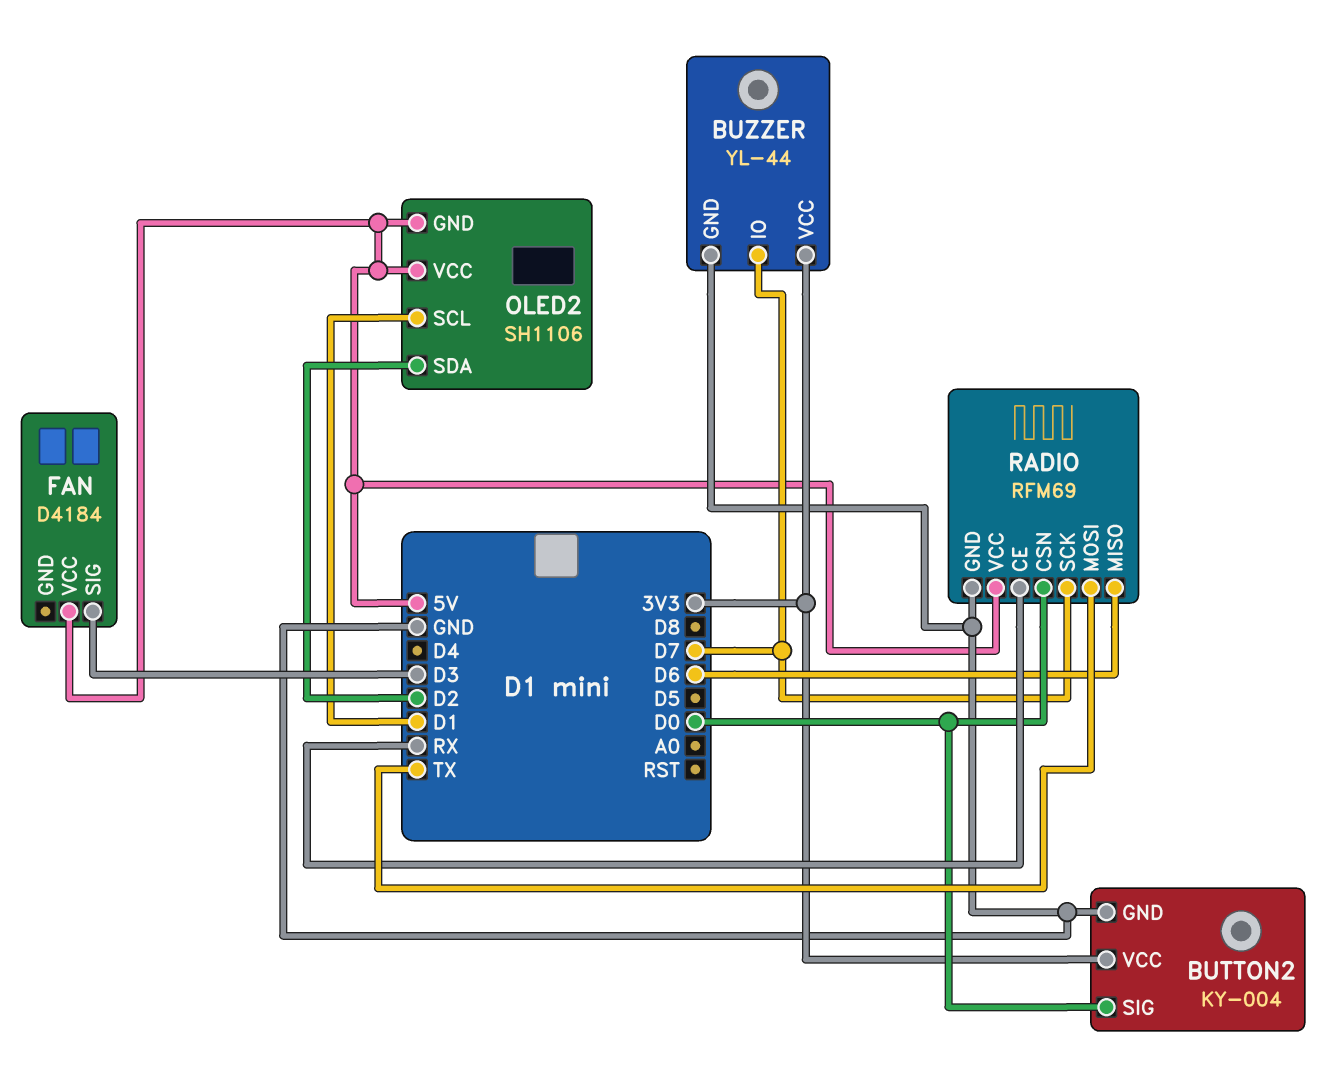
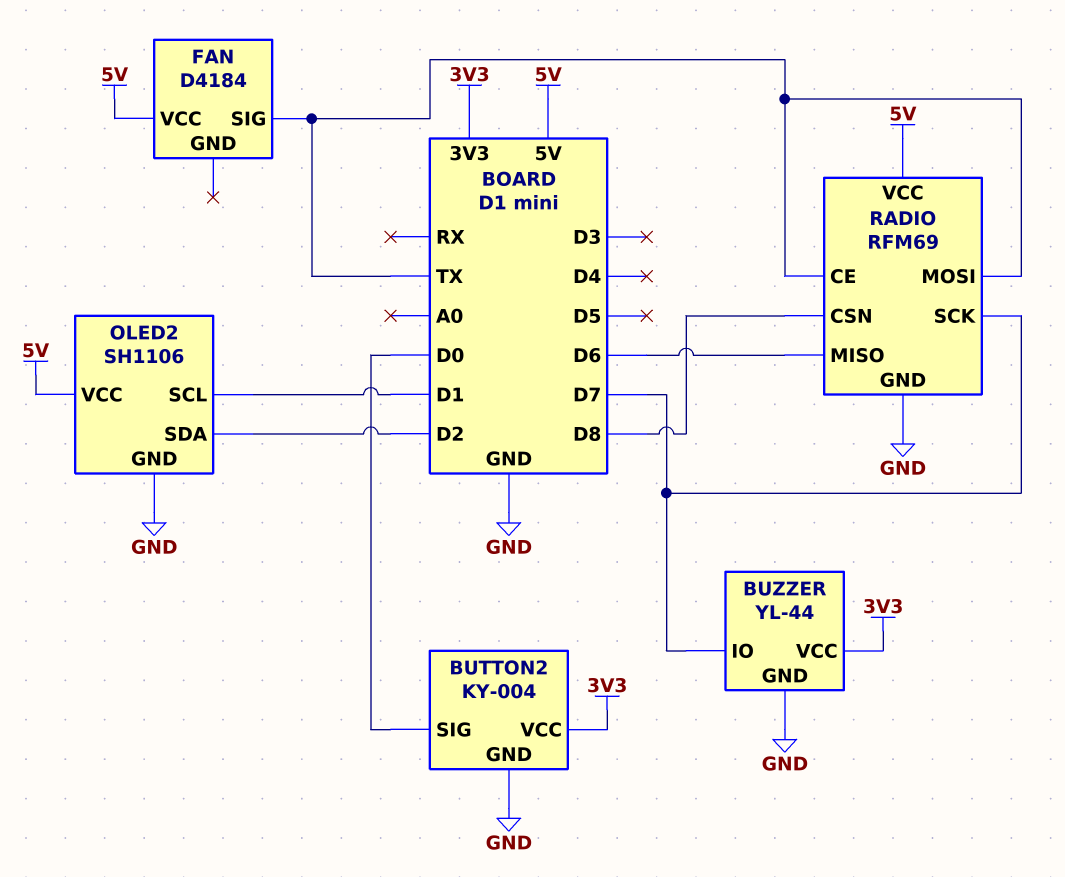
FAN pin SIG: D3 -> TX
OLED2 pin GND: 5V -> GND
RADIO pin CE: RX -> TX
RADIO pin CSN: D0 -> D8

